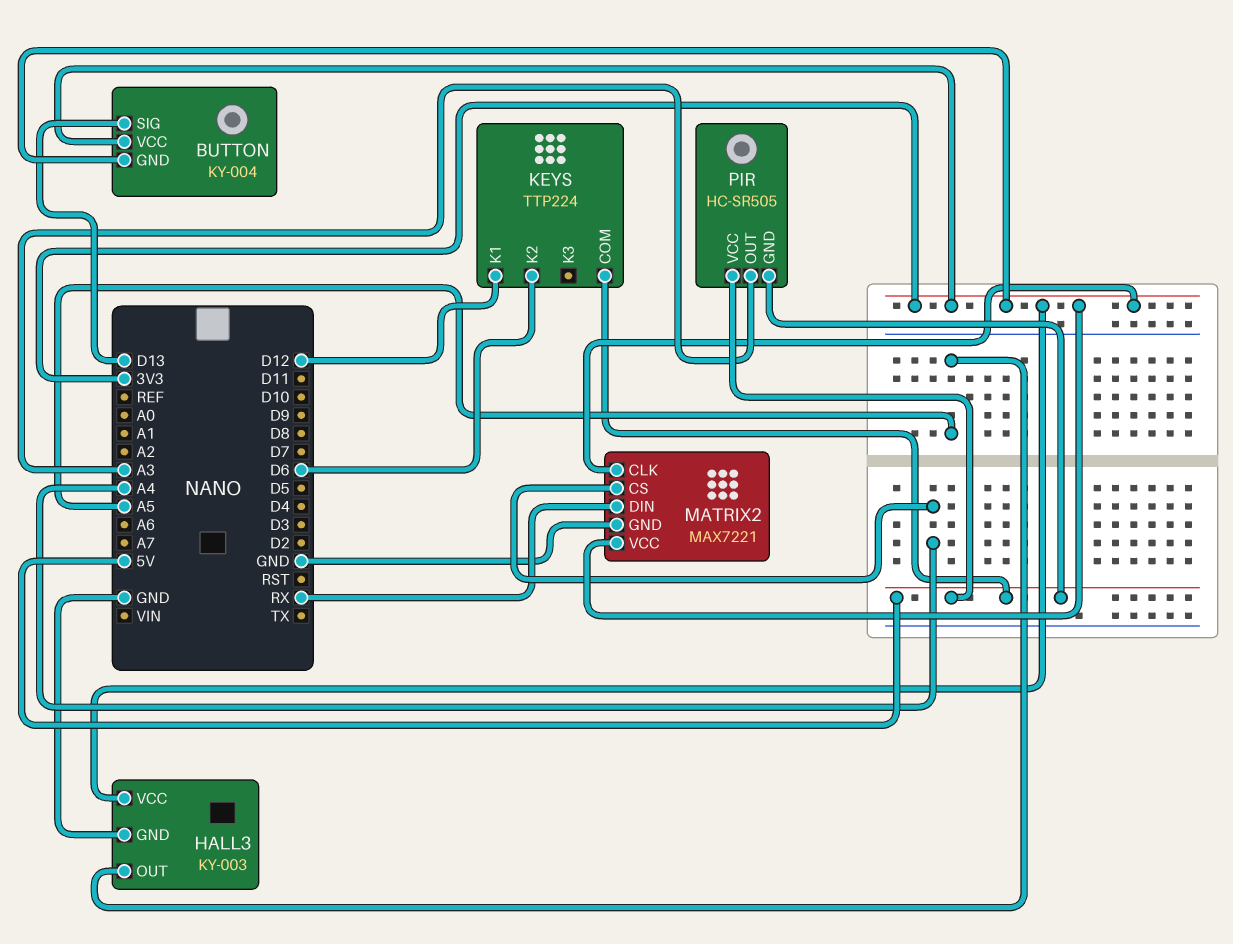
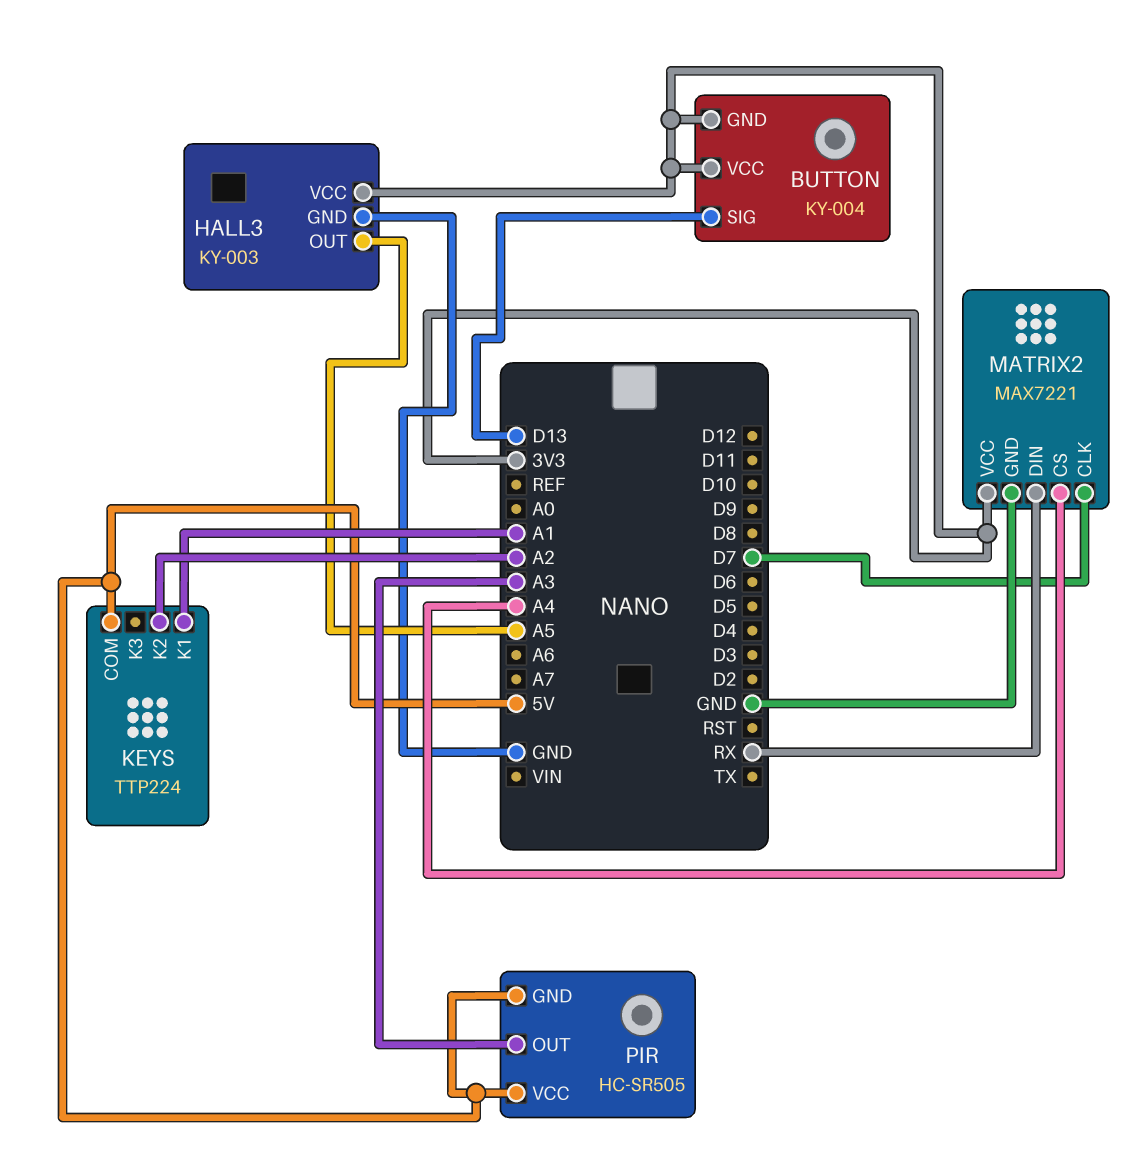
KEYS pin K1: D12 -> A1
KEYS pin K2: D6 -> A2
MATRIX2 pin CLK: 3V3 -> D7

